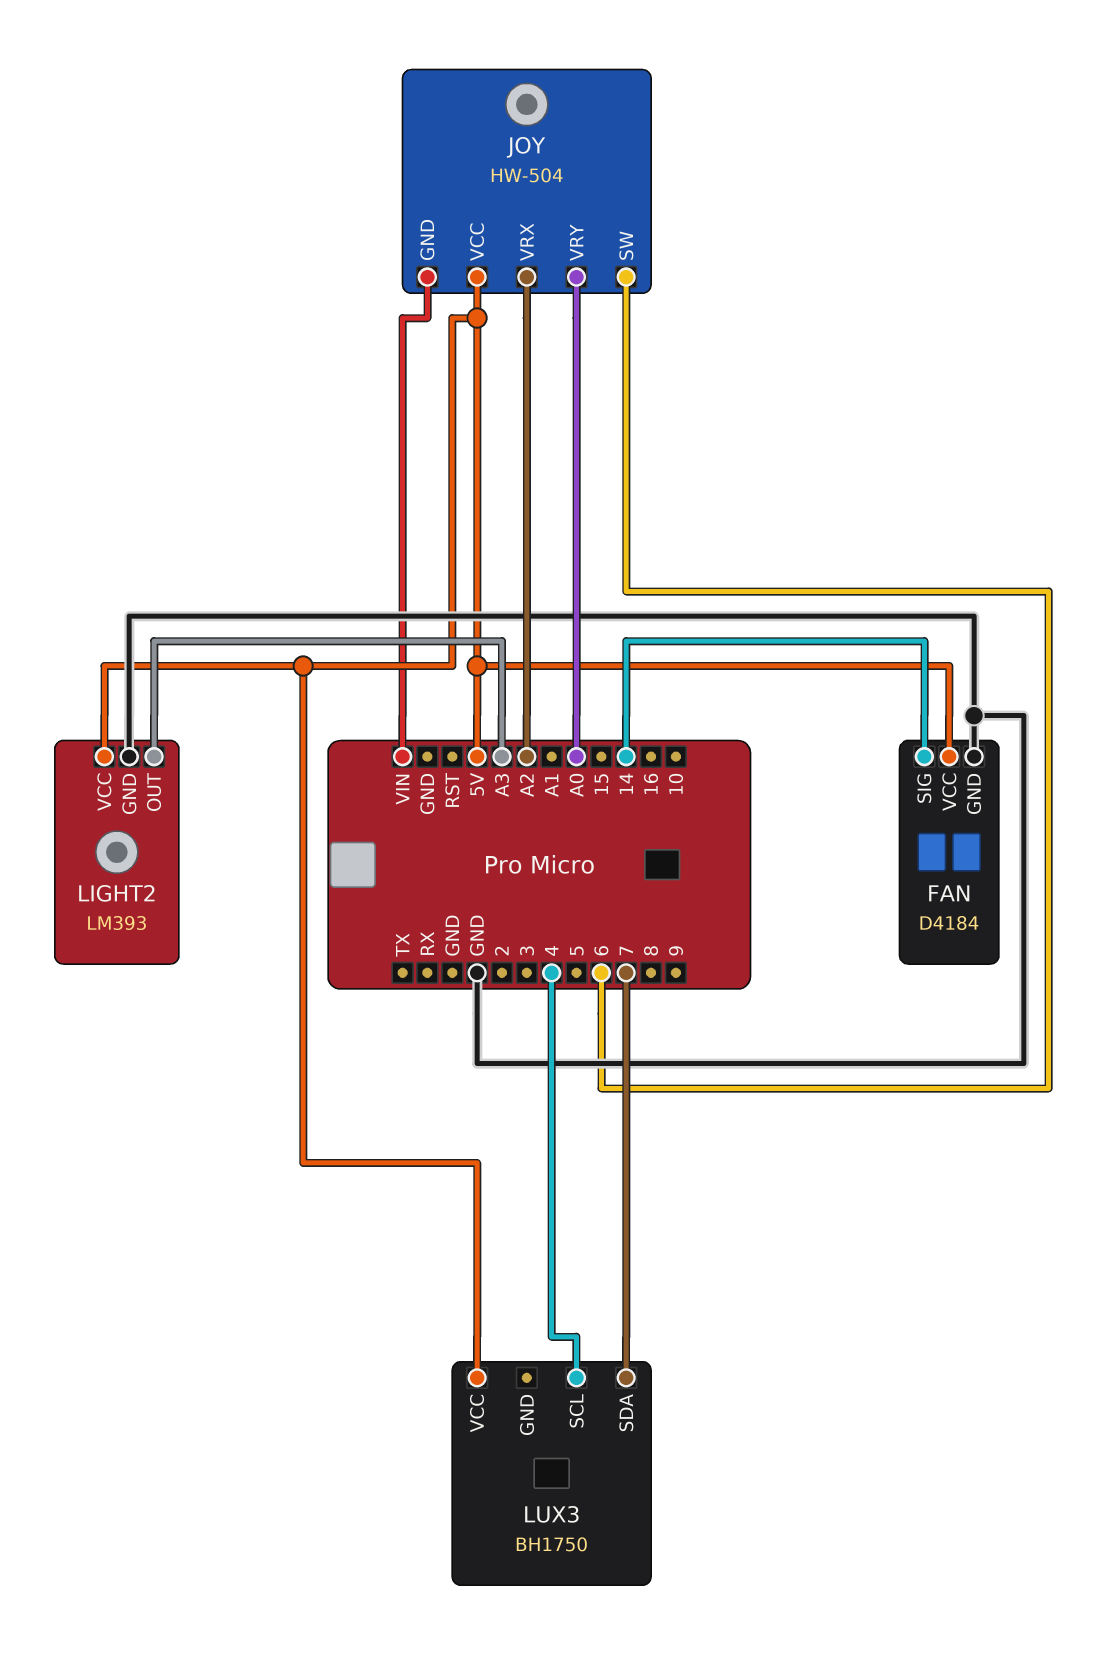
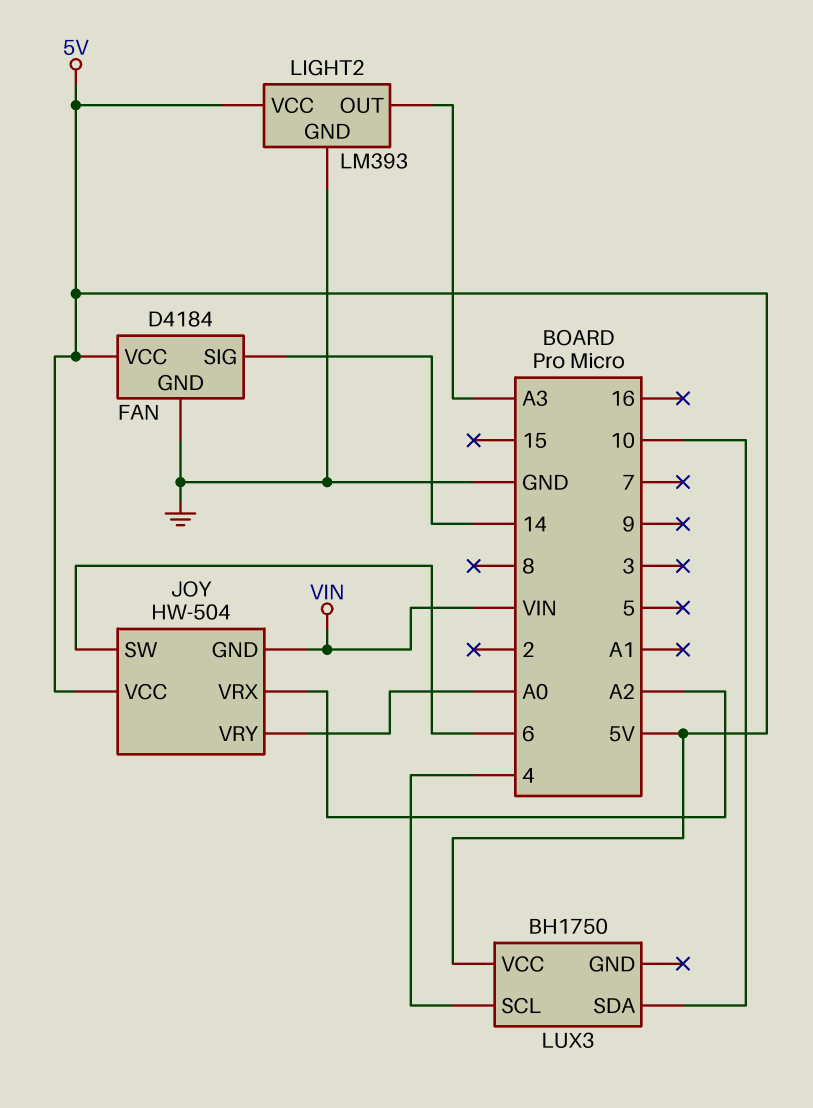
LUX3 pin SDA: 7 -> 10

